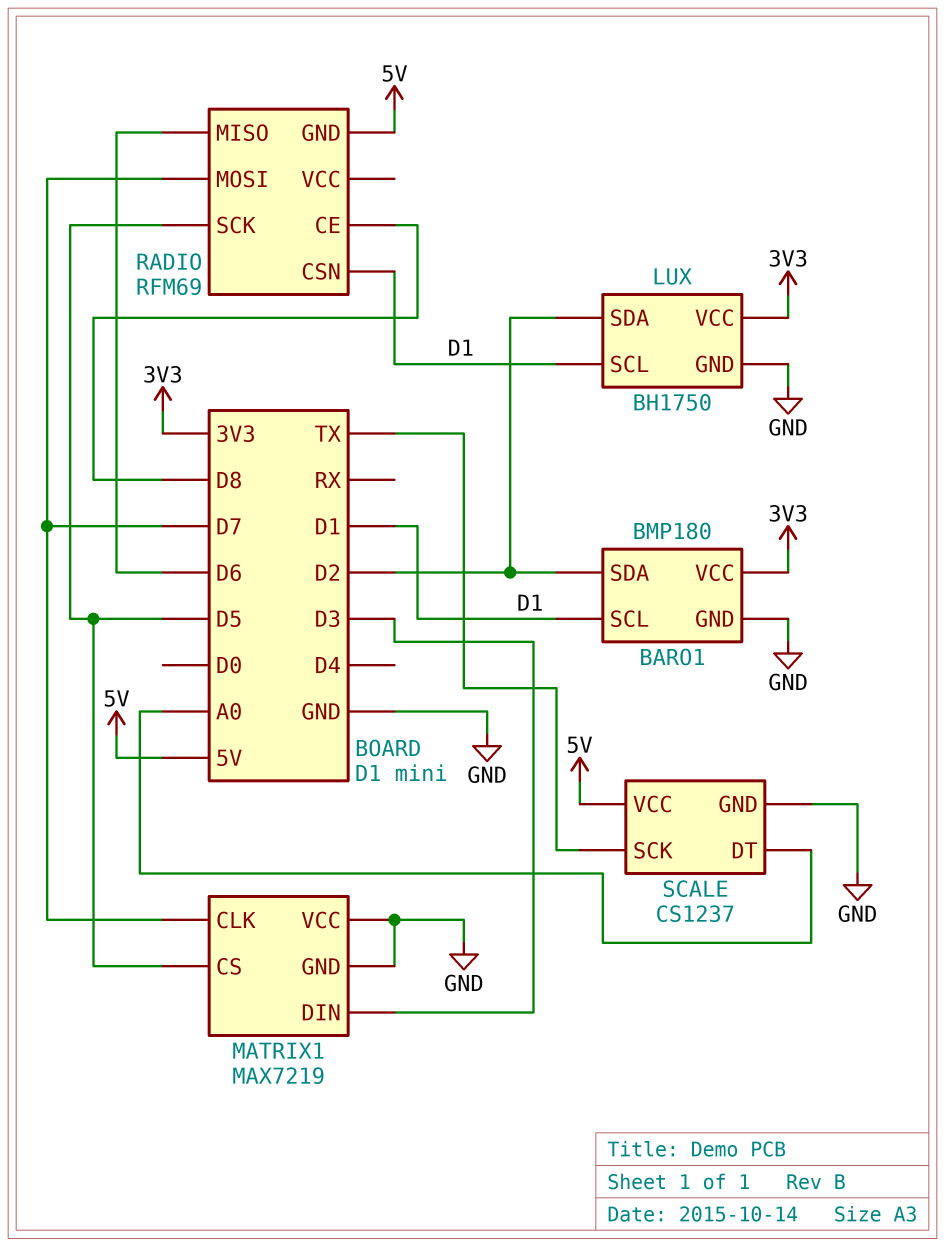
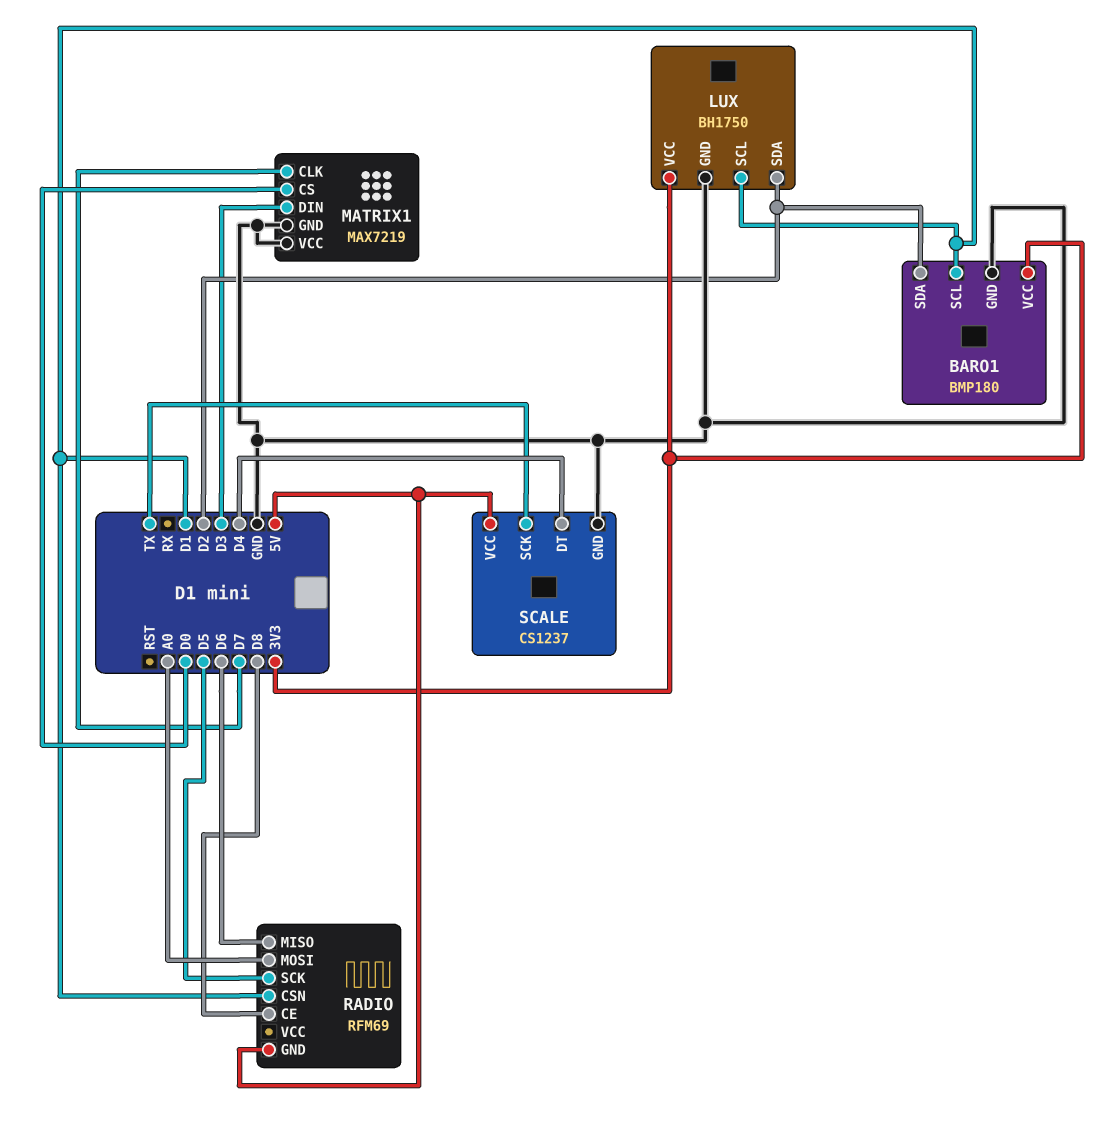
MATRIX1 pin CS: D5 -> D0
RADIO pin MOSI: D7 -> A0
SCALE pin DT: A0 -> D4

